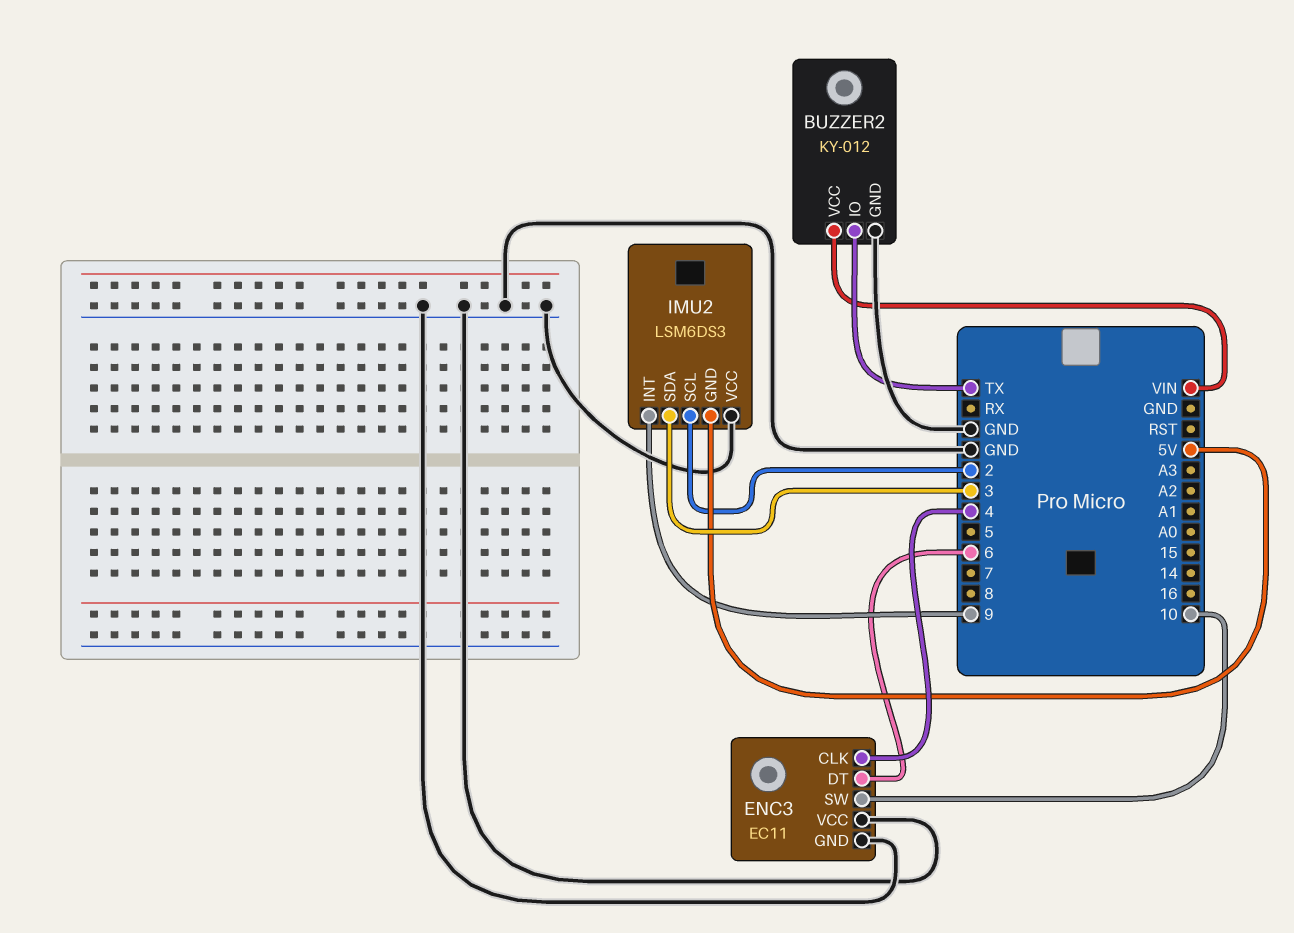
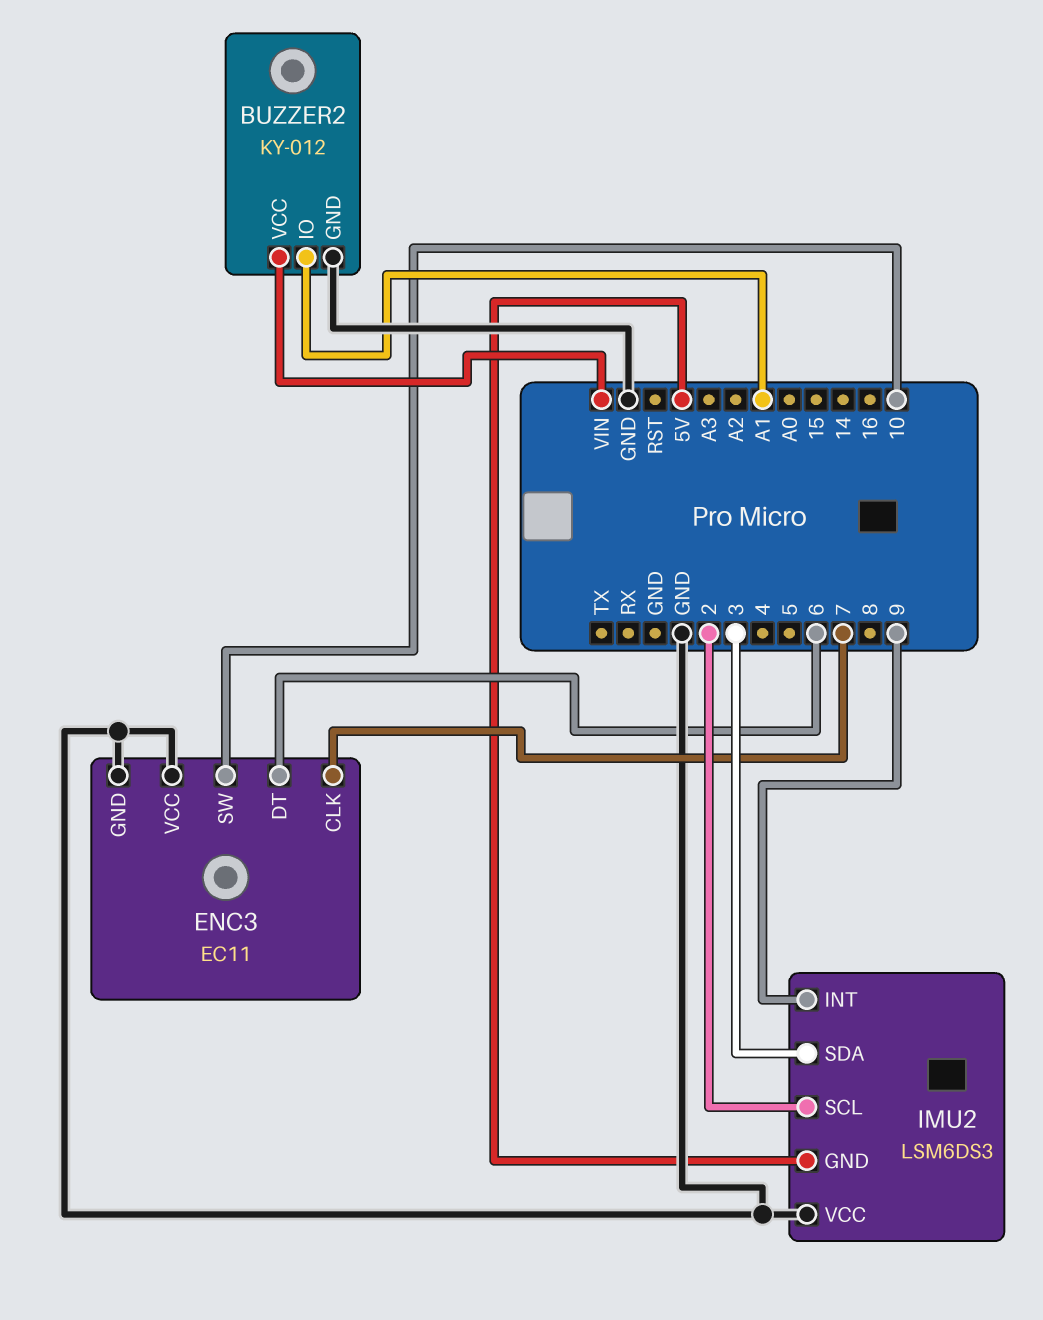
BUZZER2 pin IO: TX -> A1
ENC3 pin CLK: 4 -> 7

